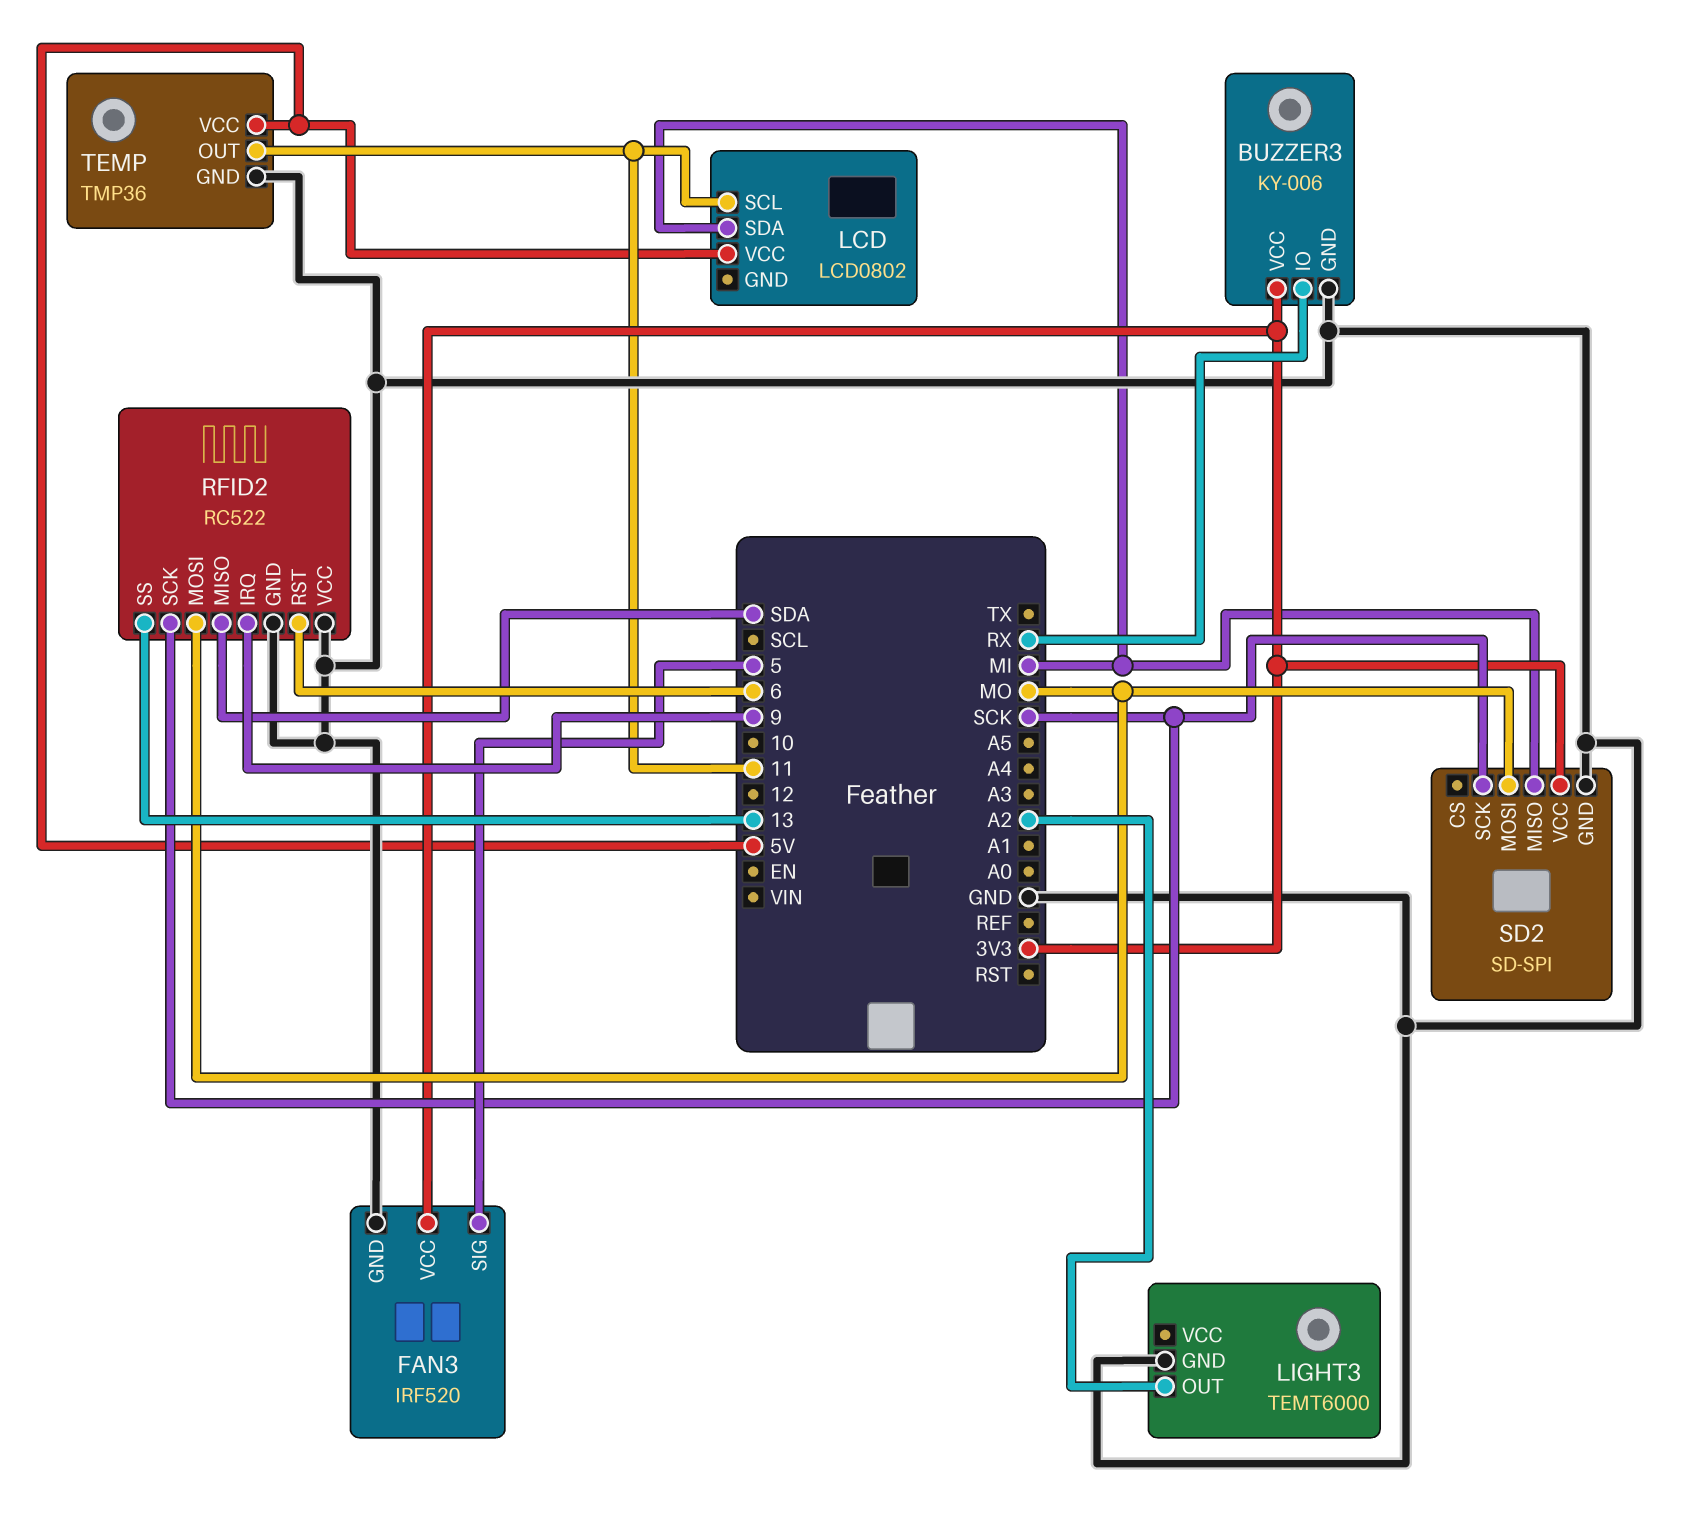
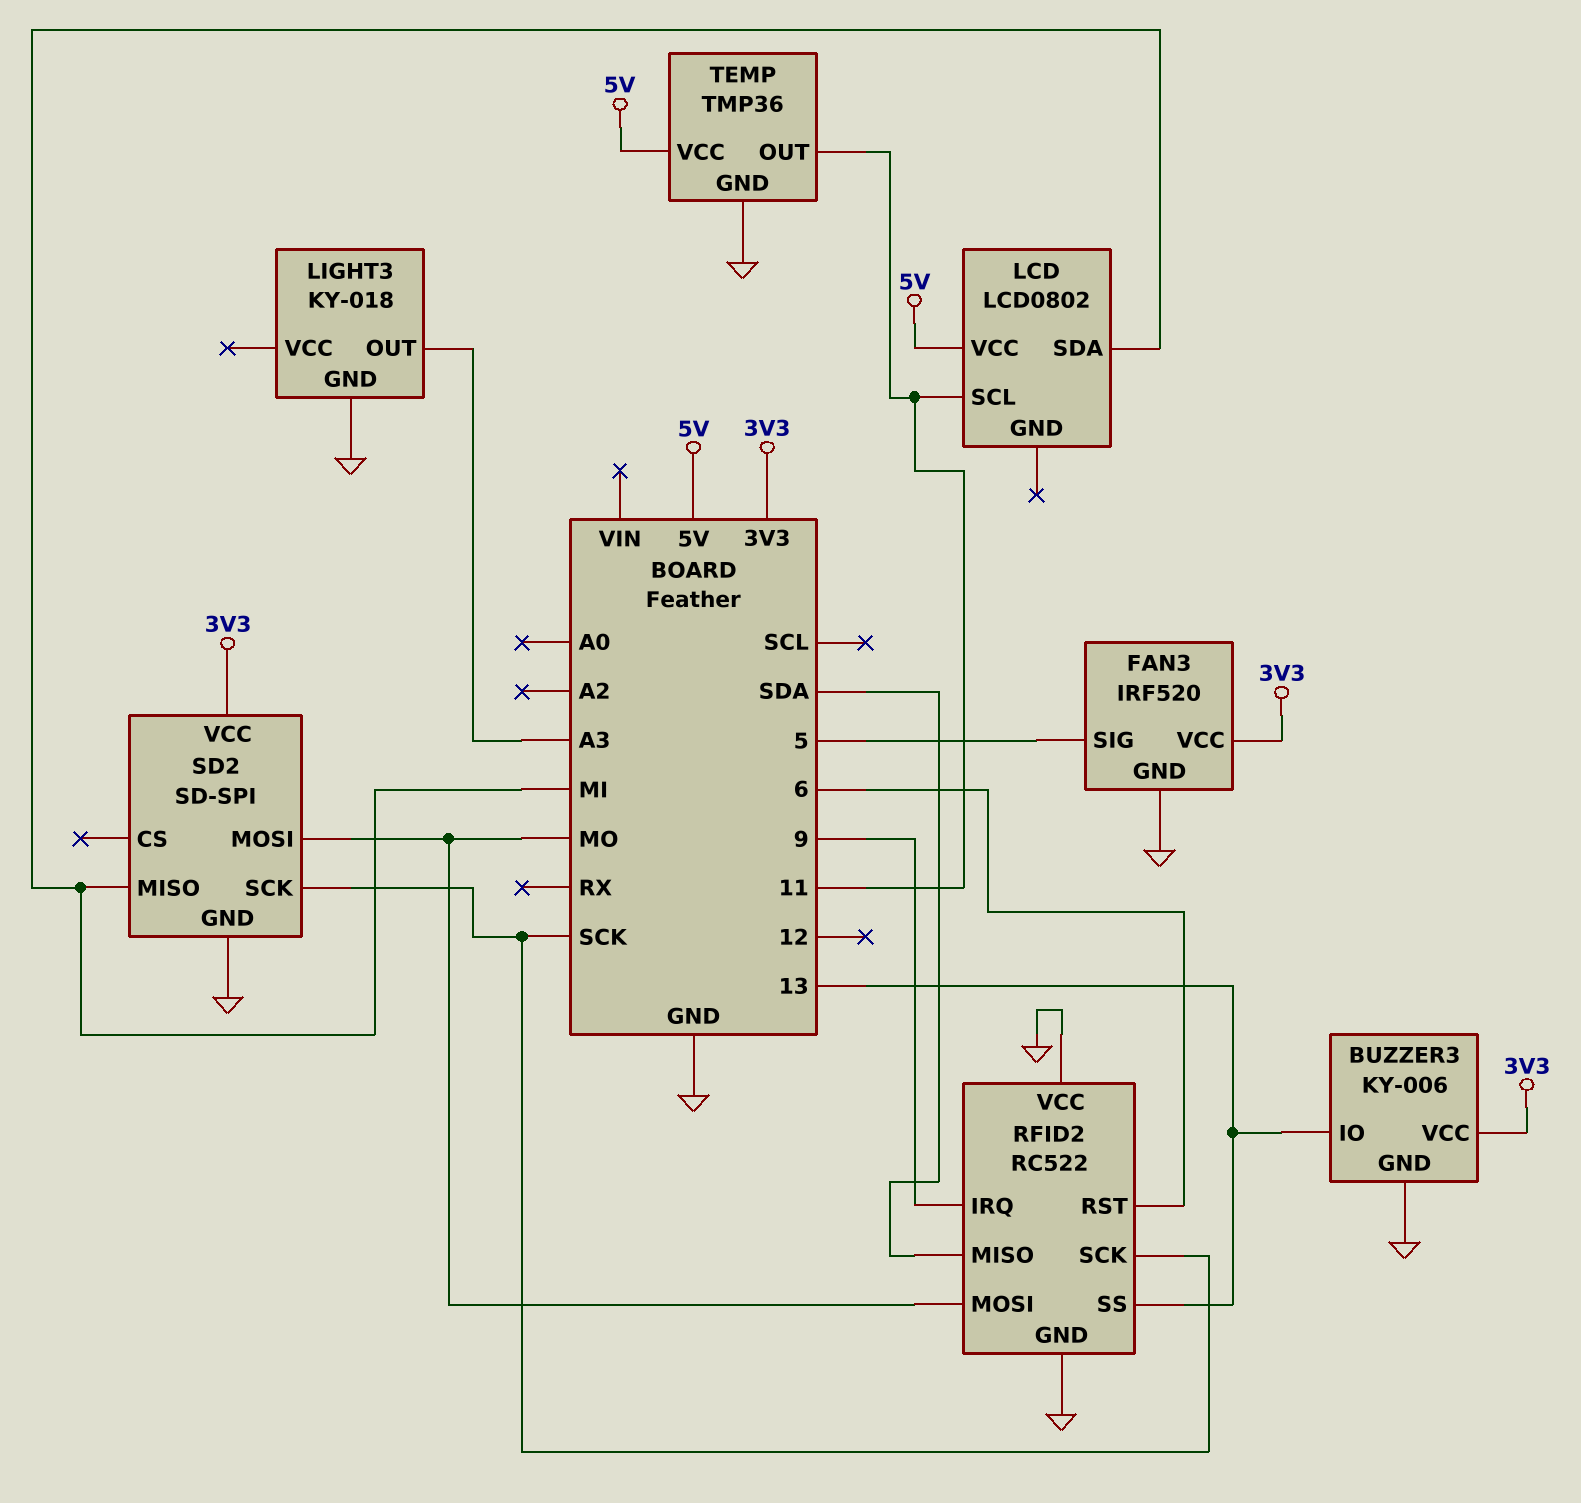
BUZZER3 pin IO: RX -> 13
LIGHT3: TEMT6000 -> KY-018
LIGHT3 pin OUT: A2 -> A3

